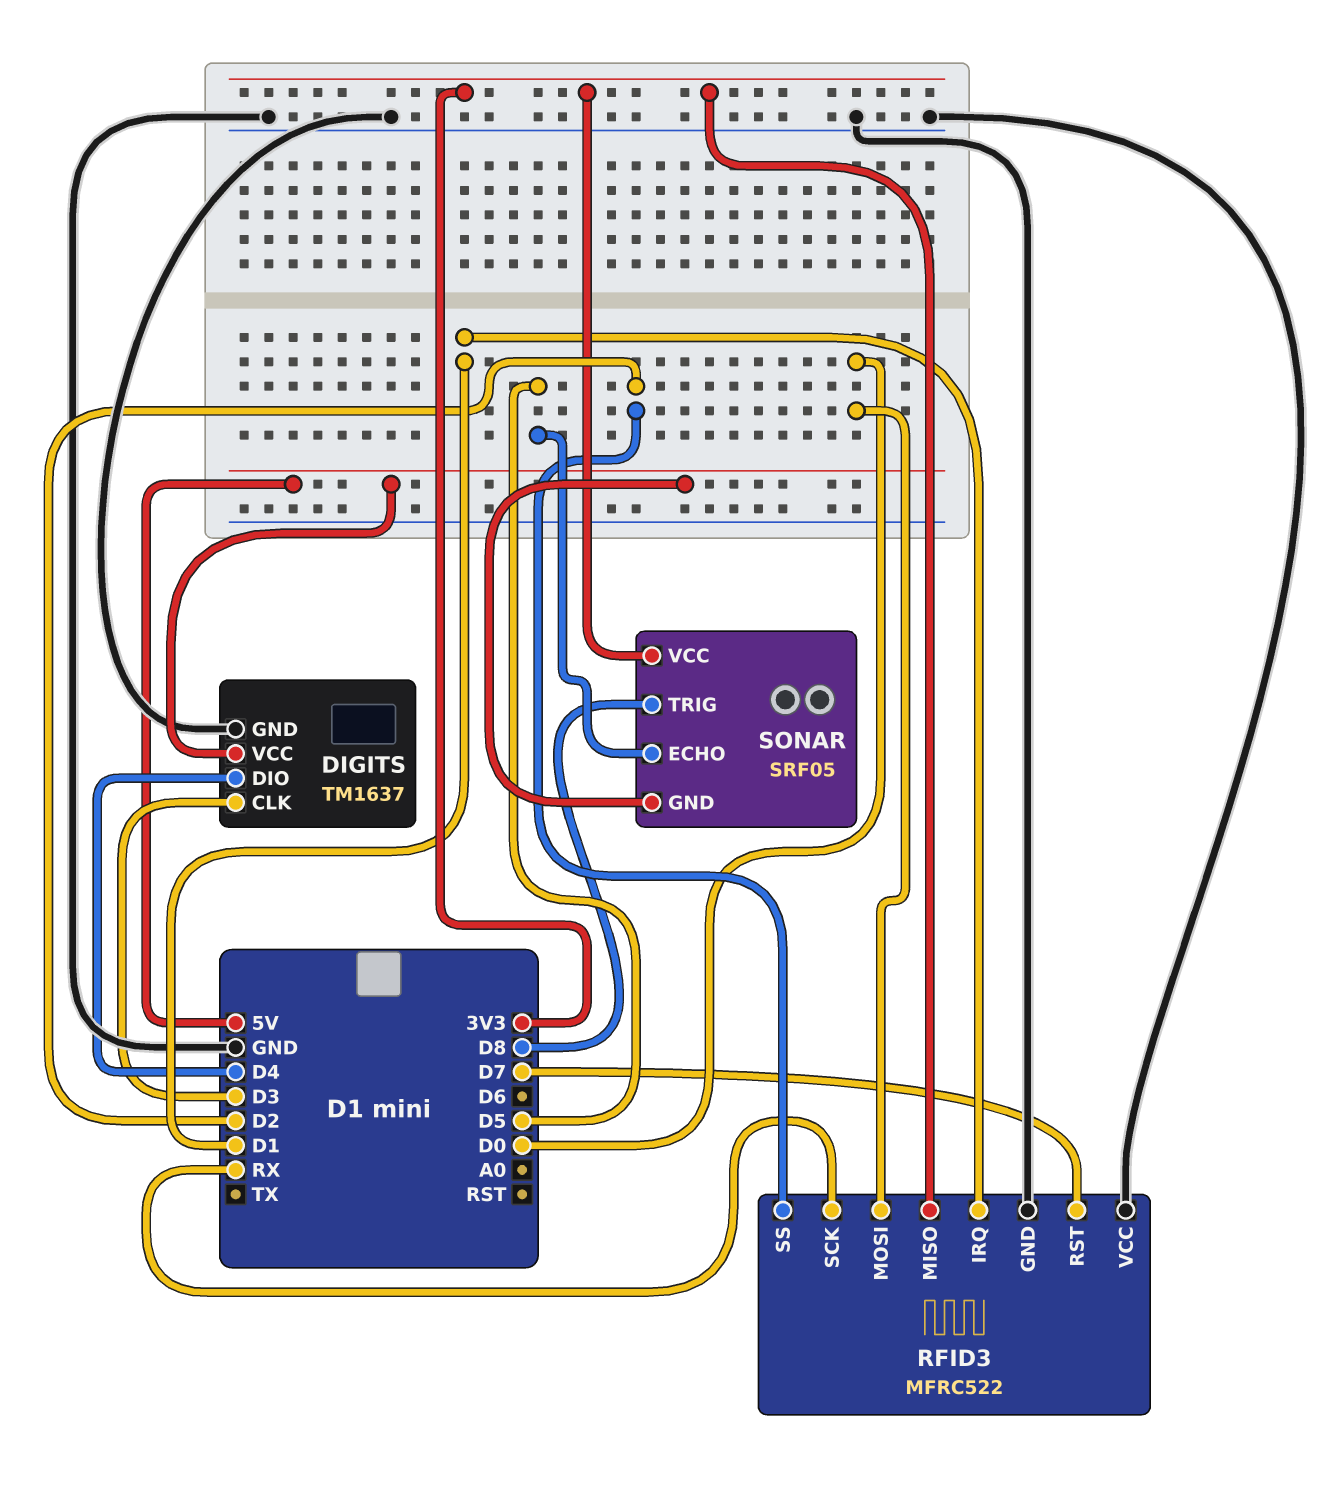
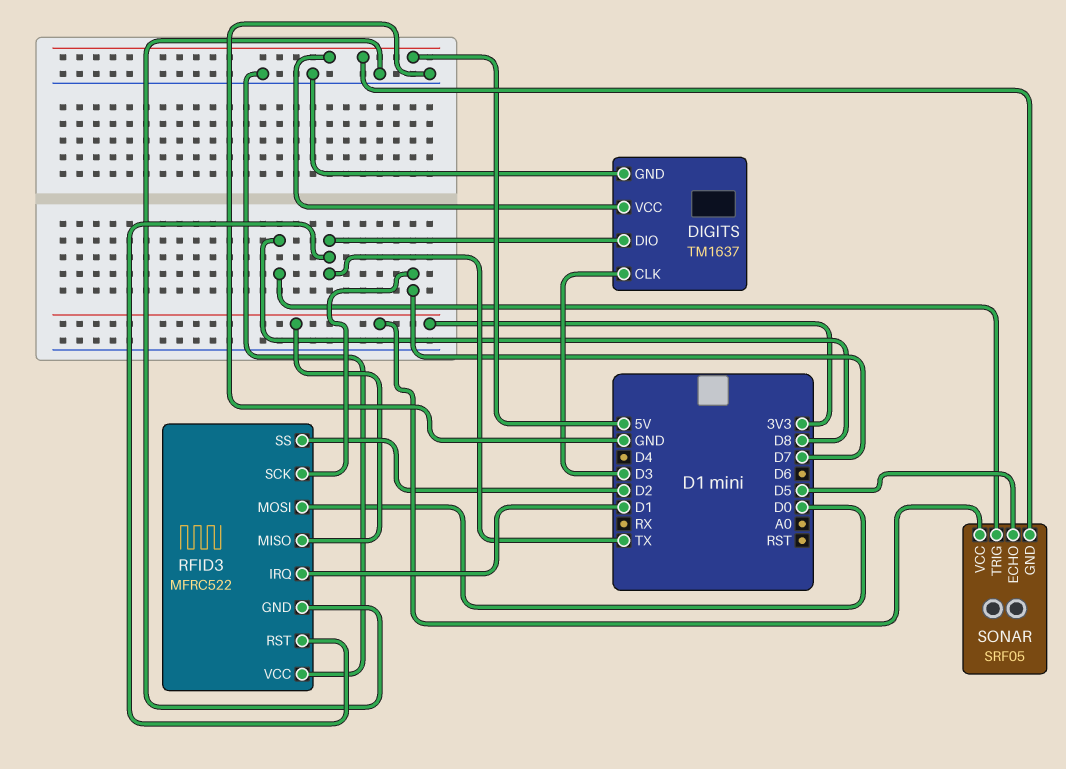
DIGITS pin DIO: D4 -> TX
RFID3 pin RST: D7 -> TX
RFID3 pin SCK: RX -> D7

